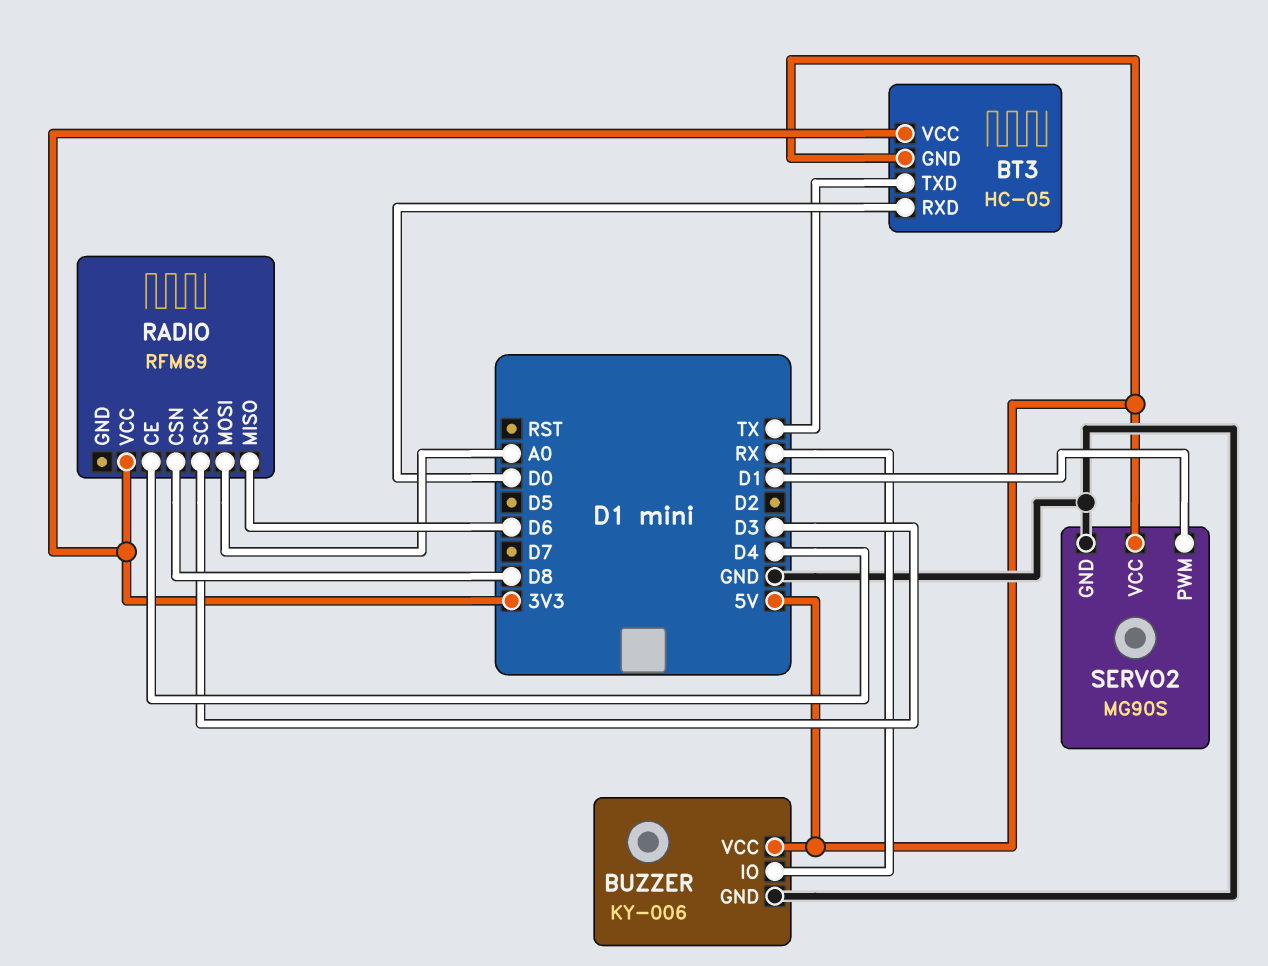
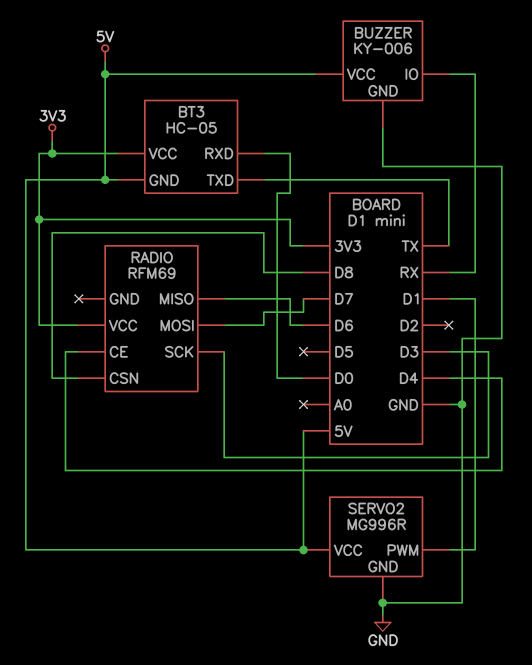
RADIO pin MOSI: A0 -> D7
SERVO2: MG90S -> MG996R

